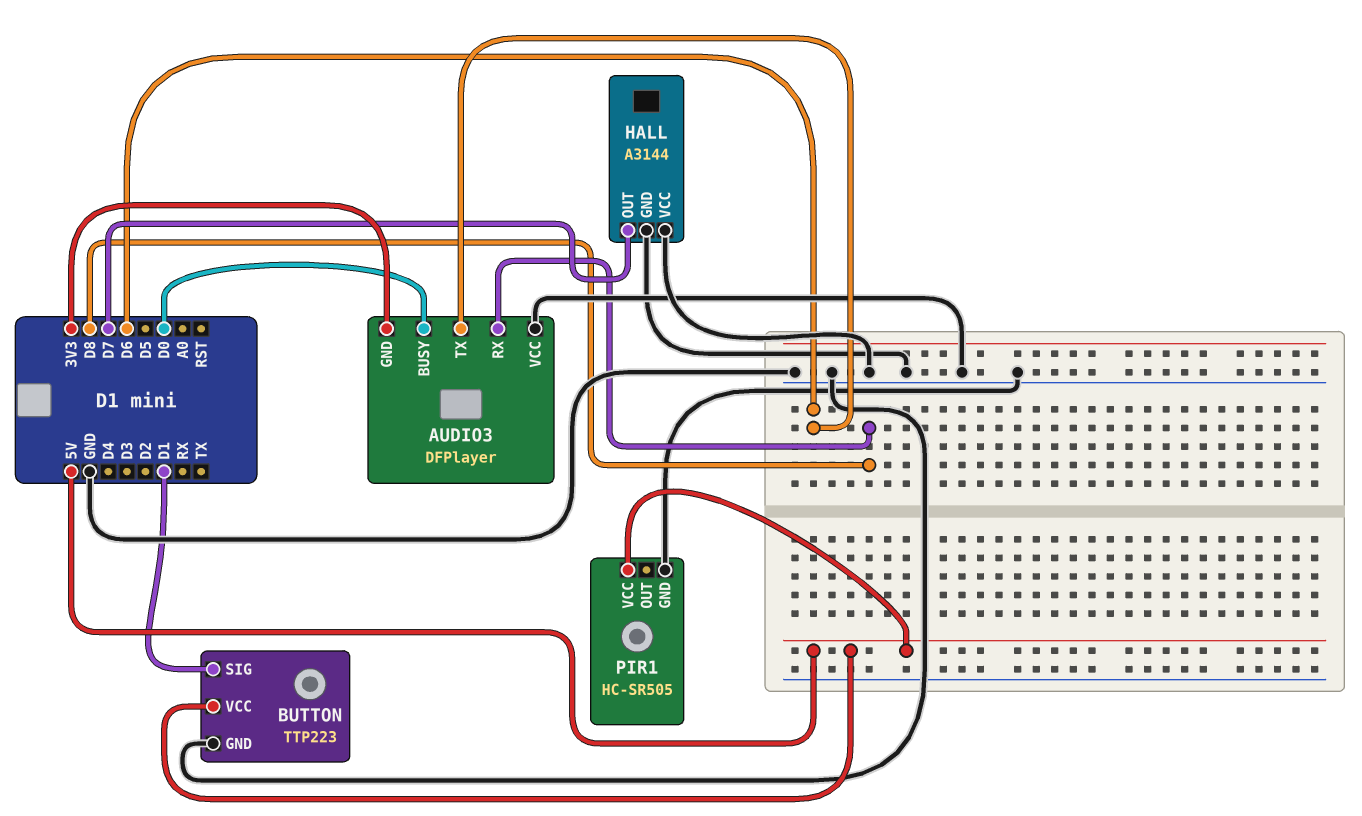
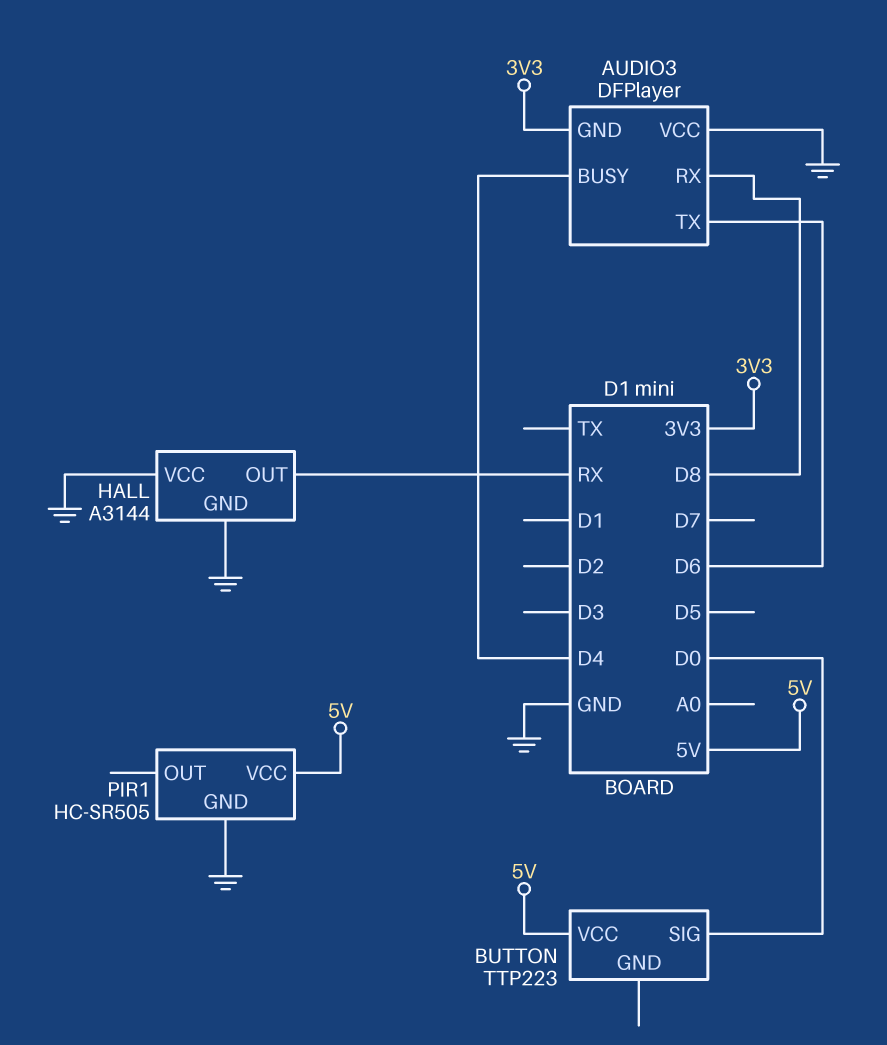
AUDIO3 pin BUSY: D0 -> D4
BUTTON pin GND: GND -> none
BUTTON pin SIG: D1 -> D0
HALL pin OUT: D7 -> RX

